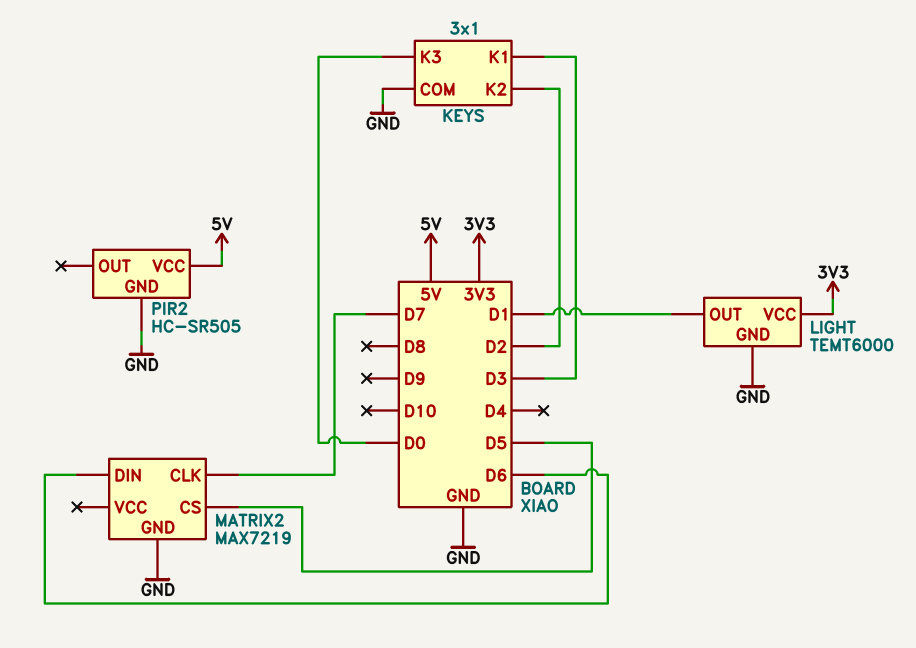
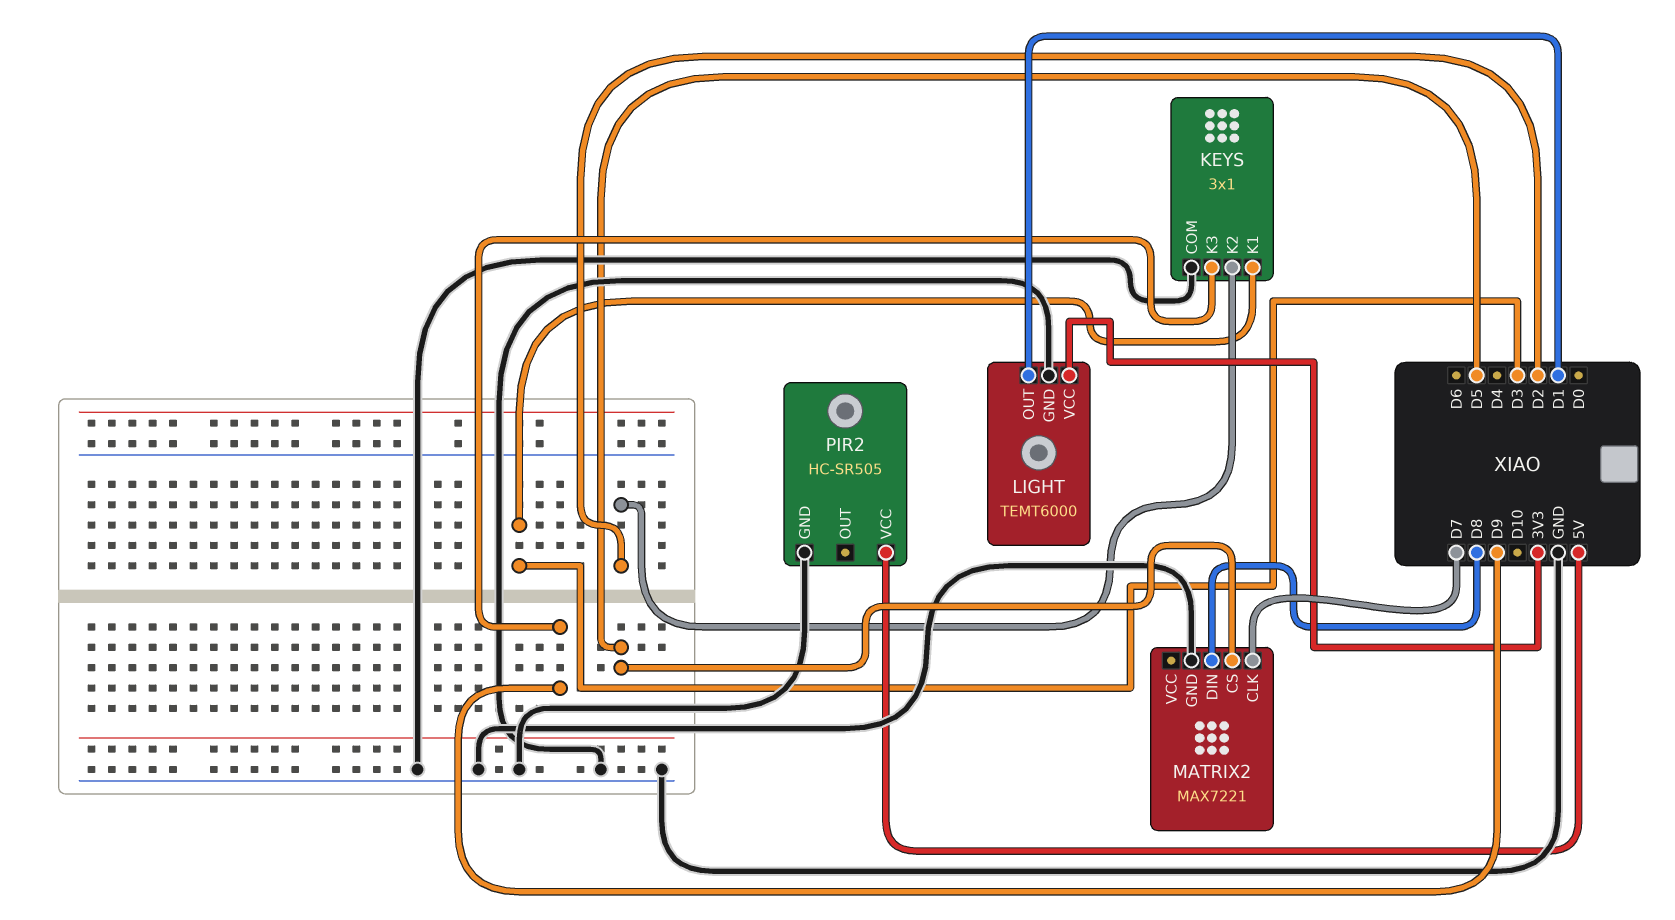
KEYS pin K3: D0 -> D9
MATRIX2: MAX7219 -> MAX7221
MATRIX2 pin DIN: D6 -> D8

